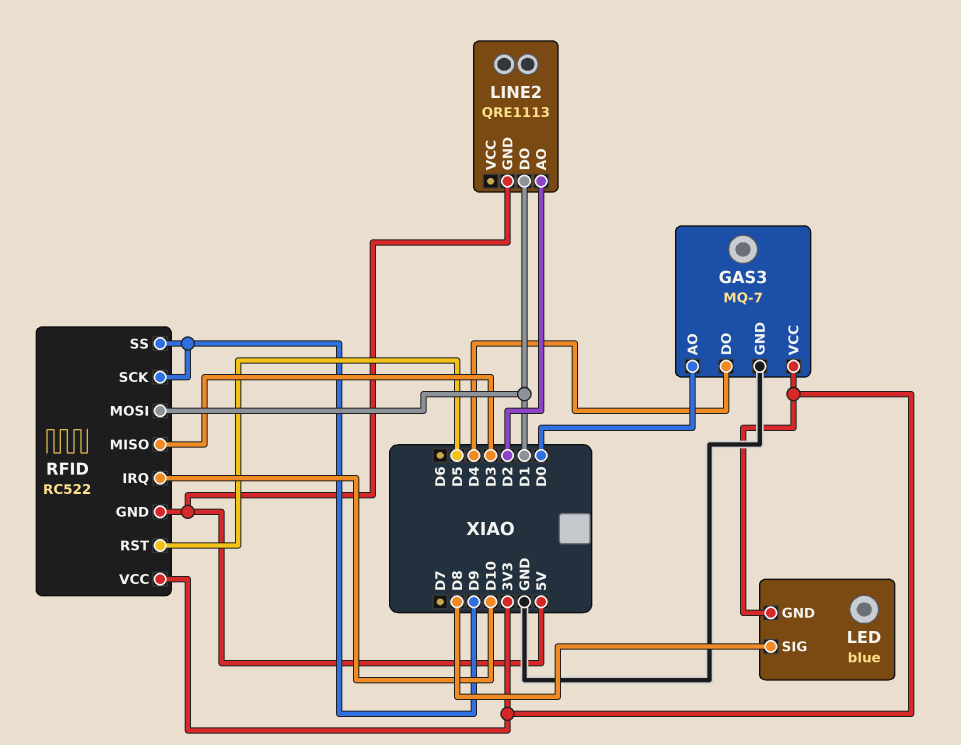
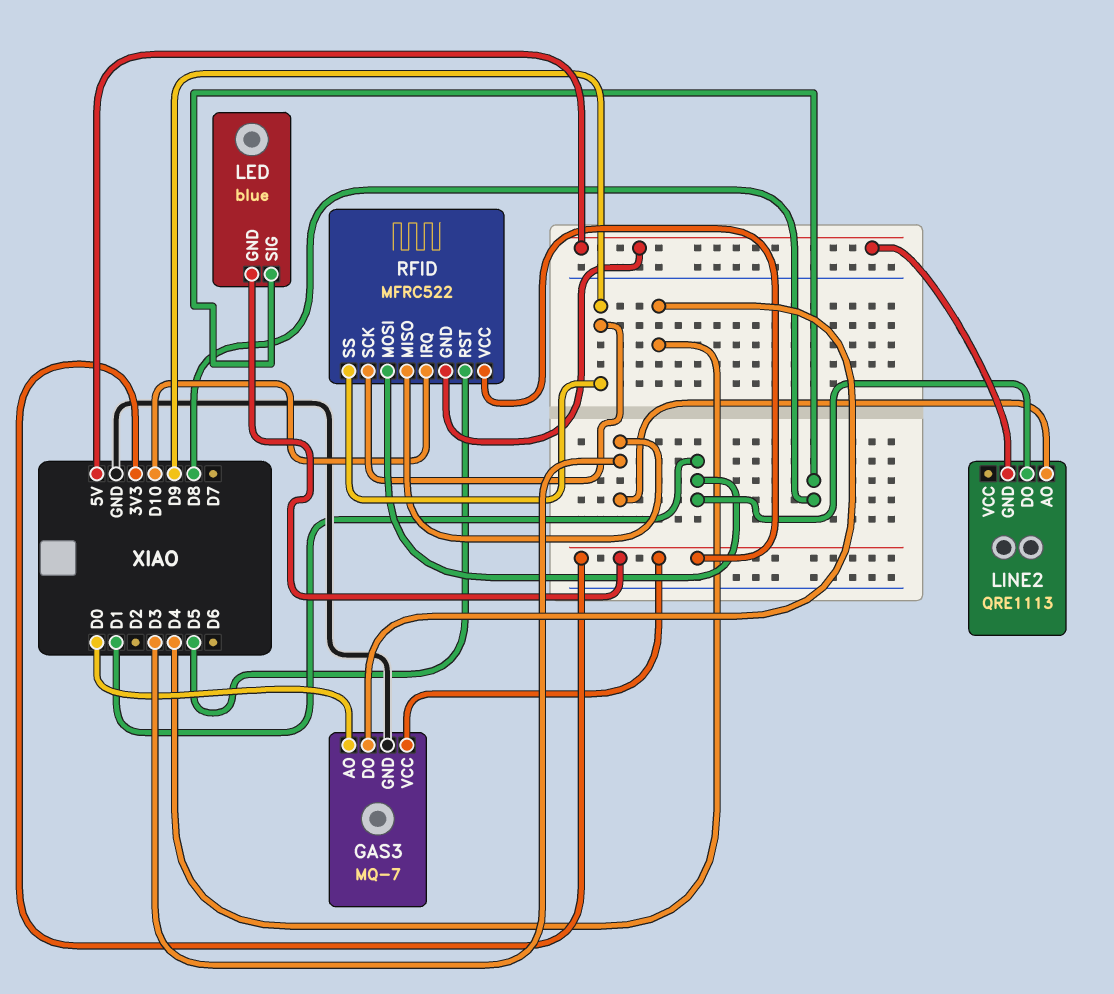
LINE2 pin AO: D2 -> D3
RFID: RC522 -> MFRC522

